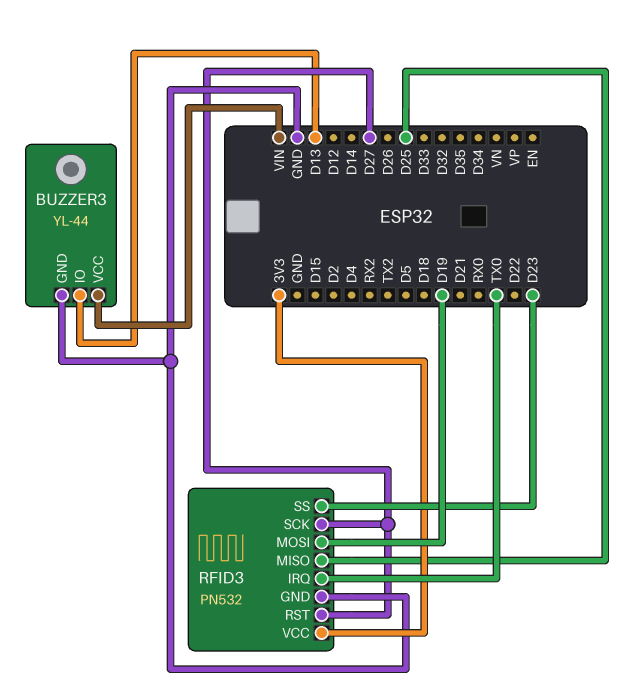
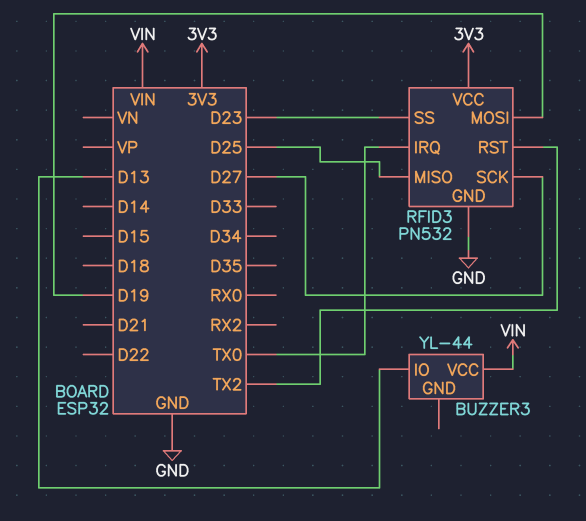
BUZZER3 pin GND: GND -> none
RFID3 pin RST: D27 -> TX2

